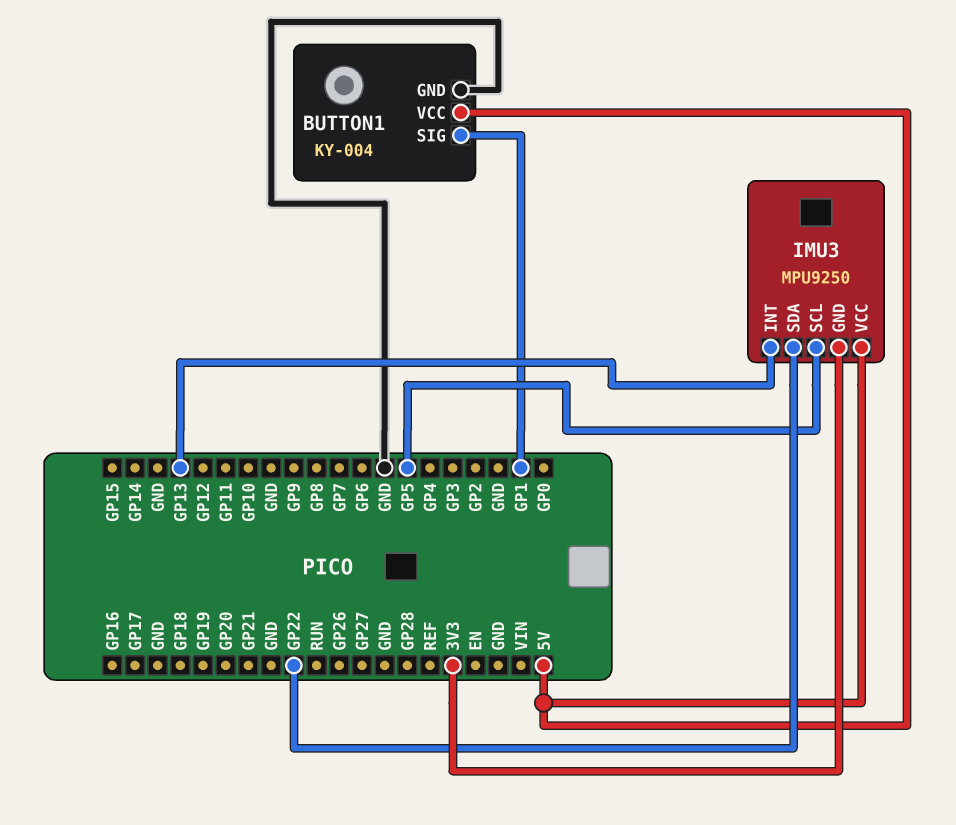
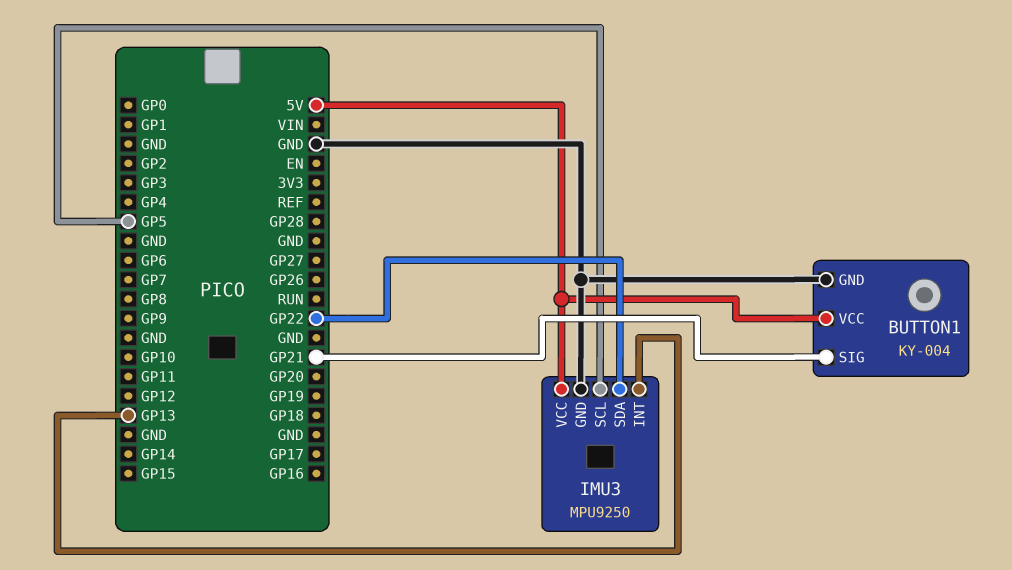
BUTTON1 pin SIG: GP1 -> GP21
IMU3 pin GND: 3V3 -> GND

